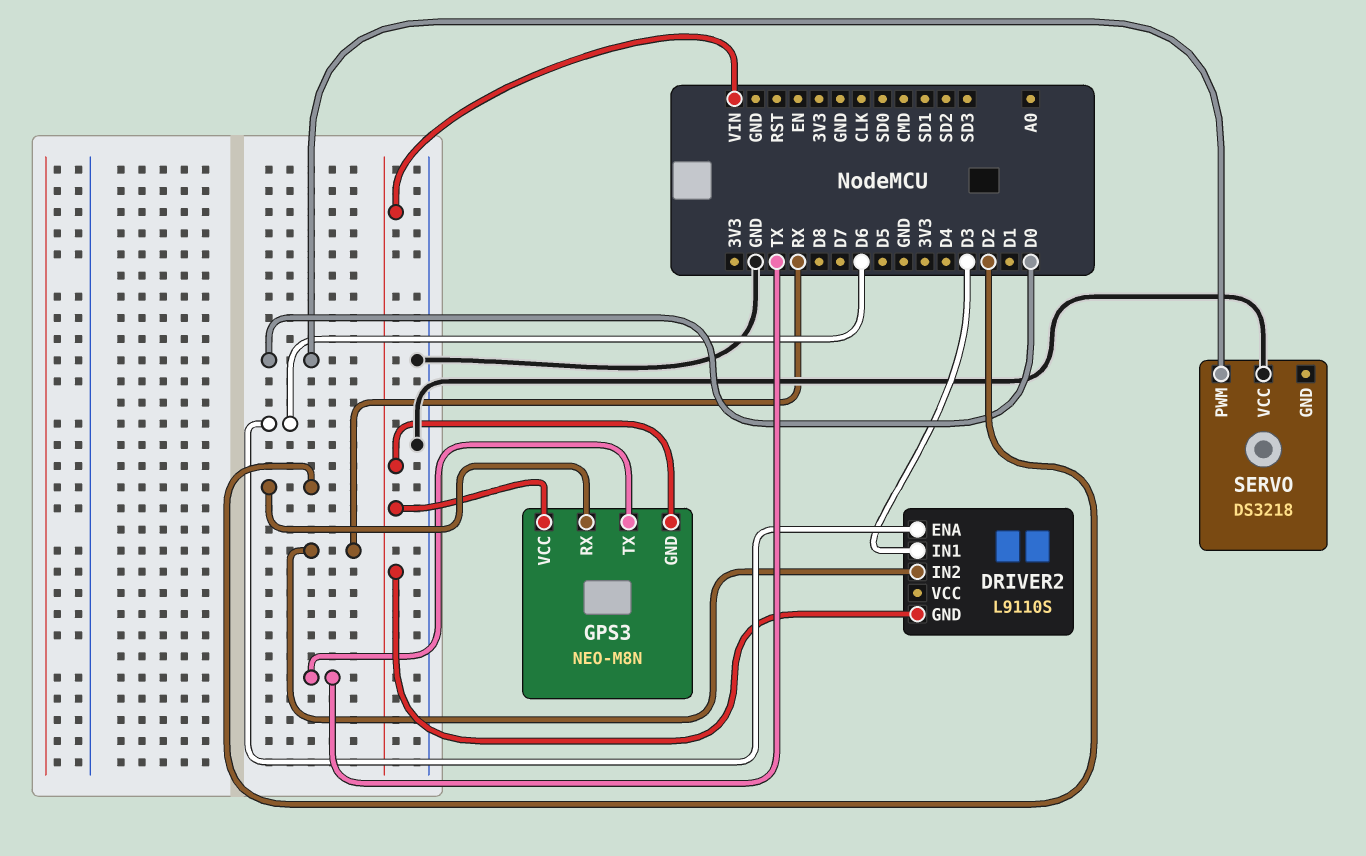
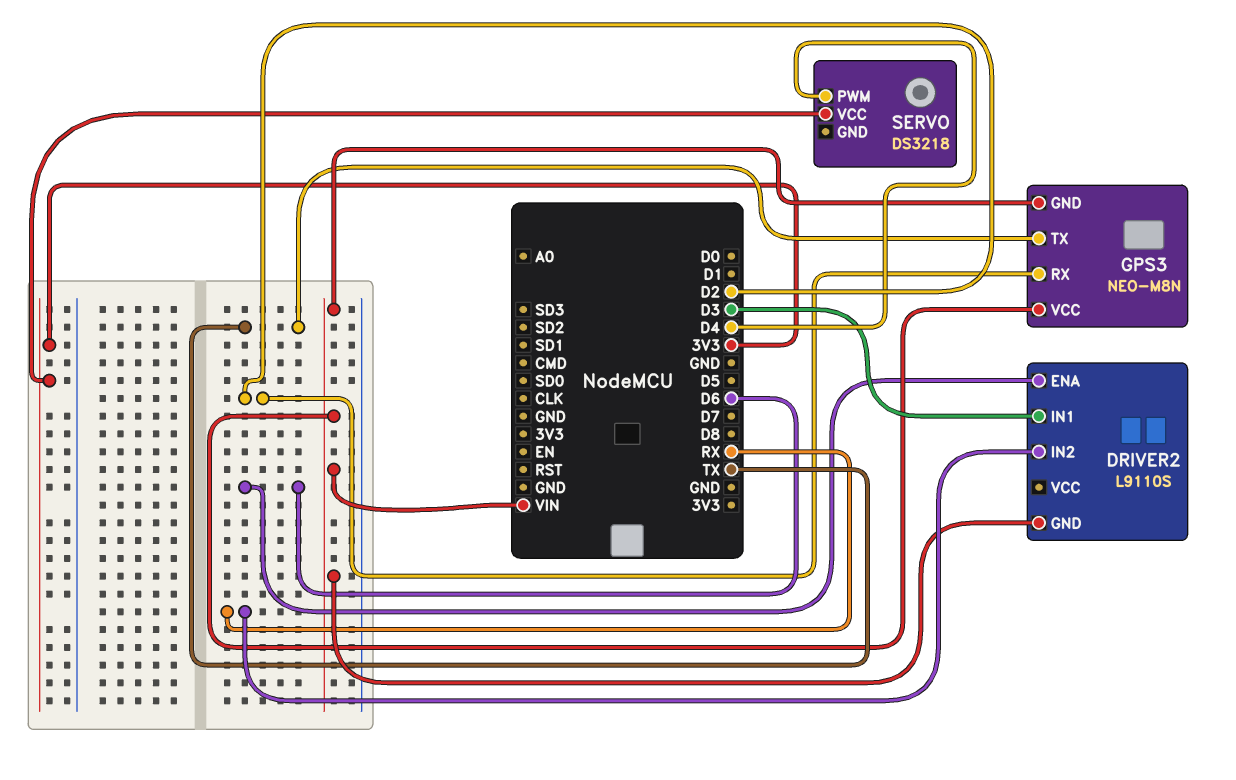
SERVO pin PWM: D0 -> D4
SERVO pin VCC: GND -> 3V3

